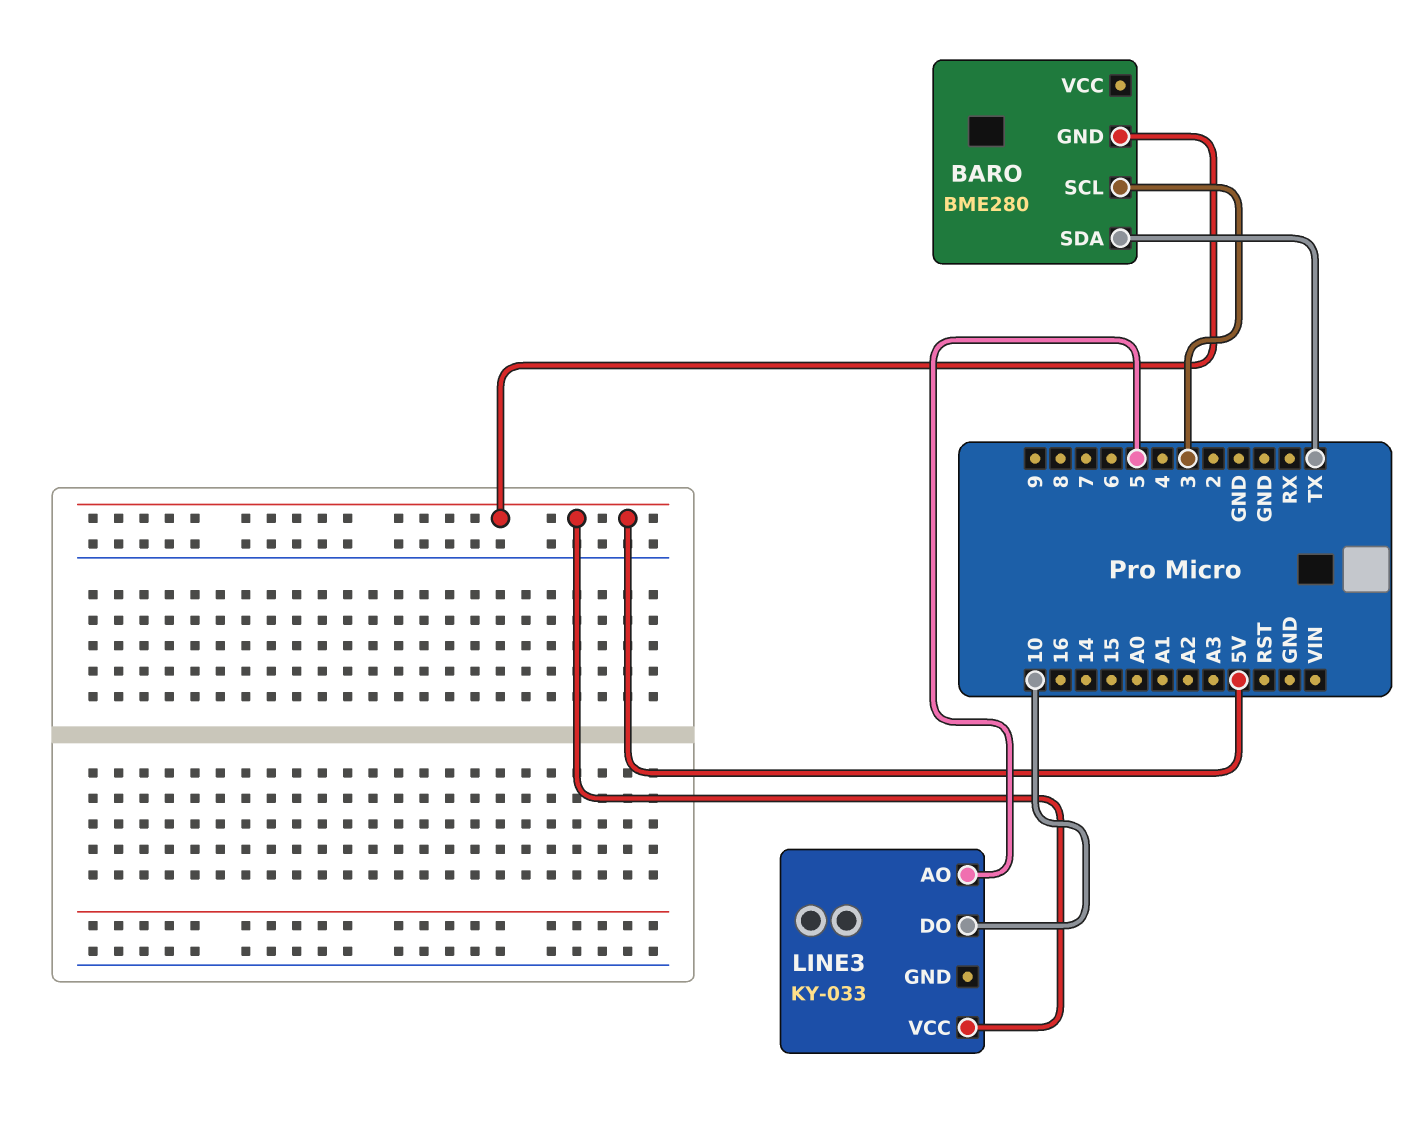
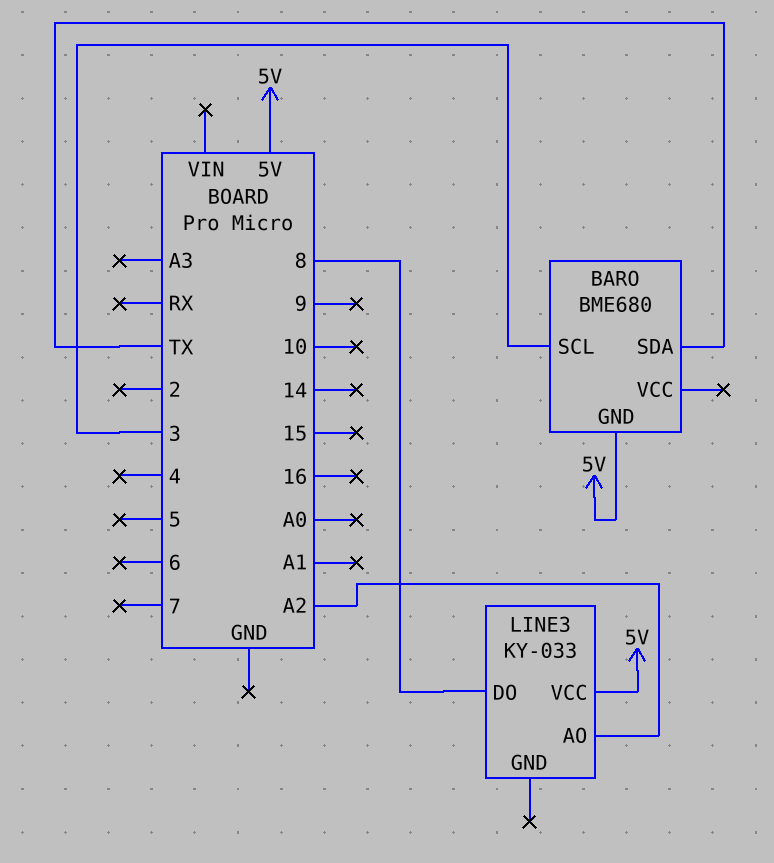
BARO: BME280 -> BME680
LINE3 pin AO: 5 -> A2
LINE3 pin DO: 10 -> 8

